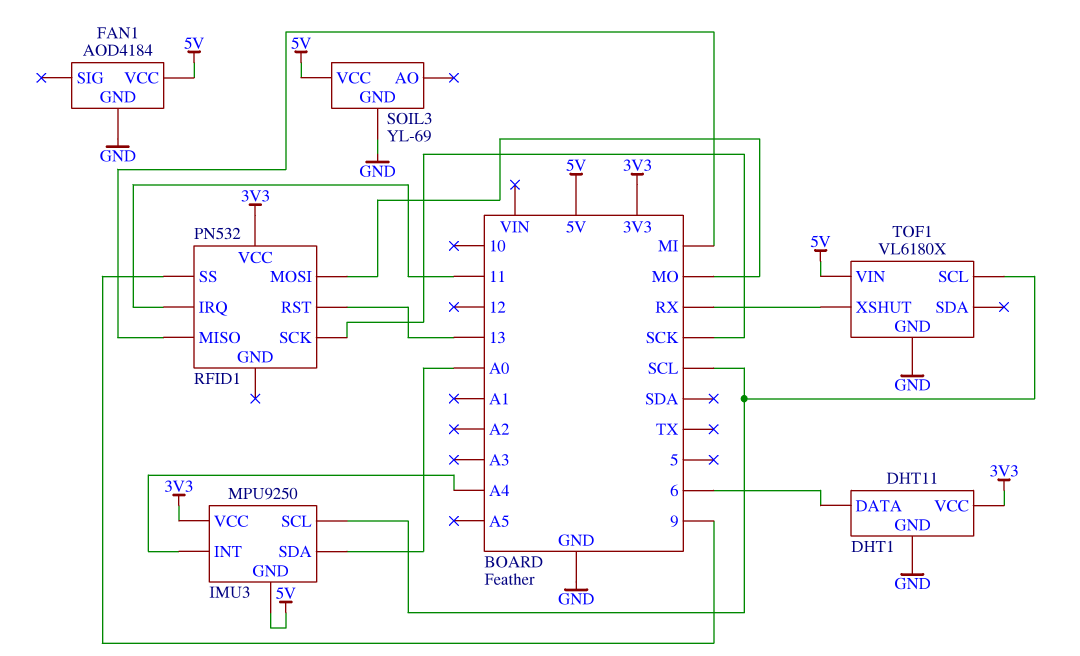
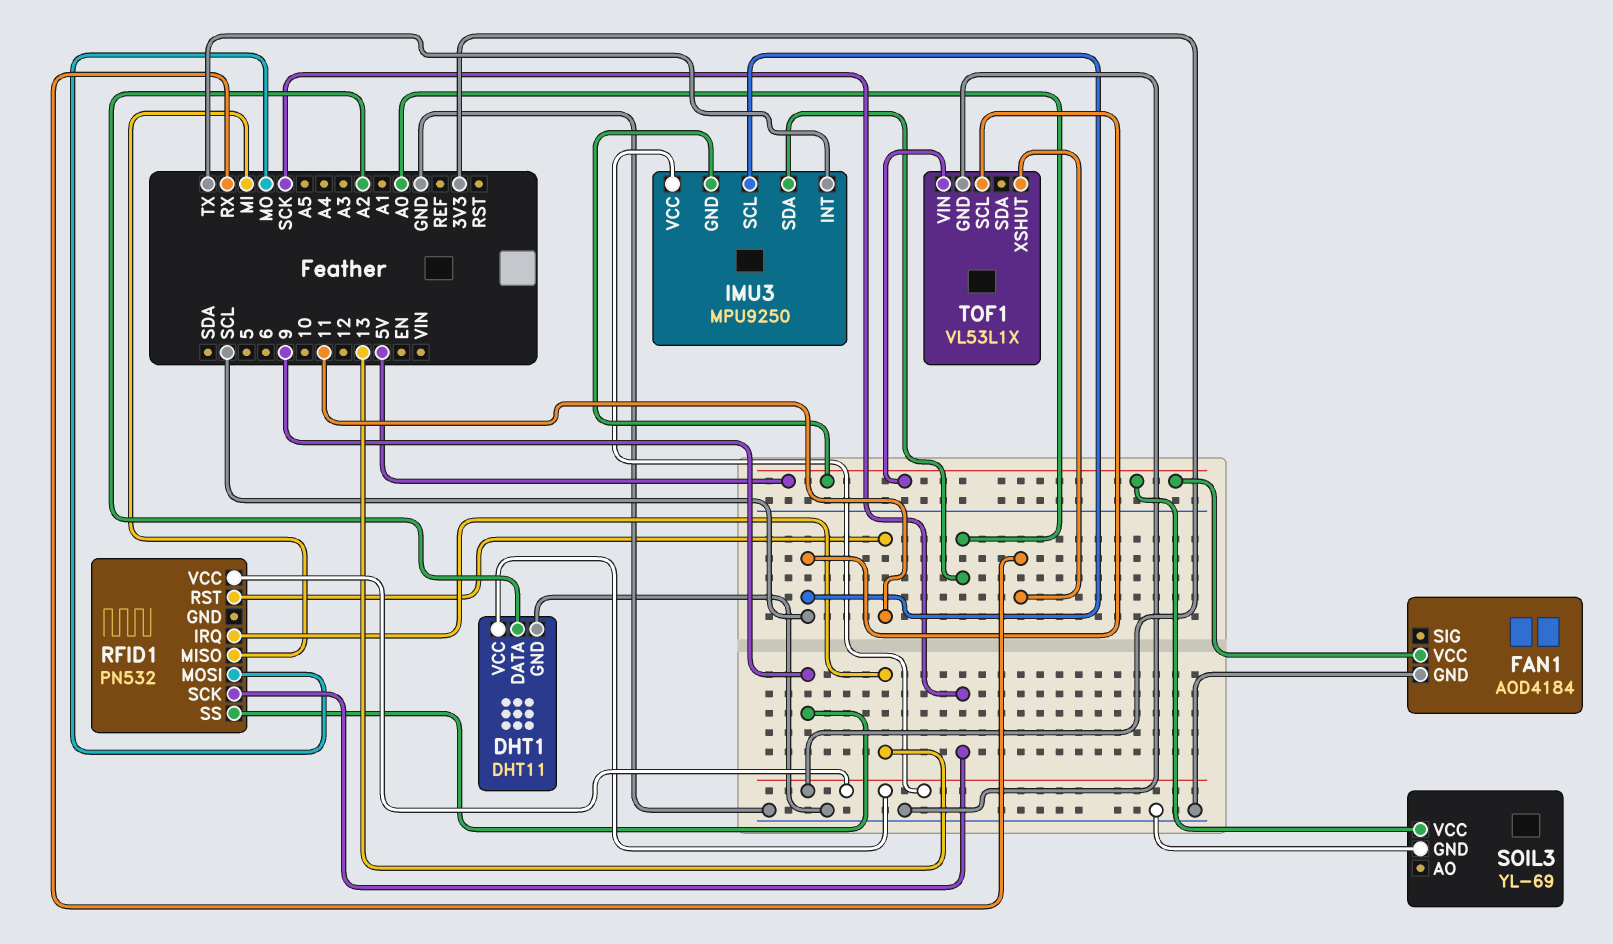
DHT1 pin DATA: 6 -> A2
IMU3 pin INT: A4 -> TX
RFID1 pin IRQ: 11 -> 13
RFID1 pin RST: 13 -> 11
TOF1: VL6180X -> VL53L1X

